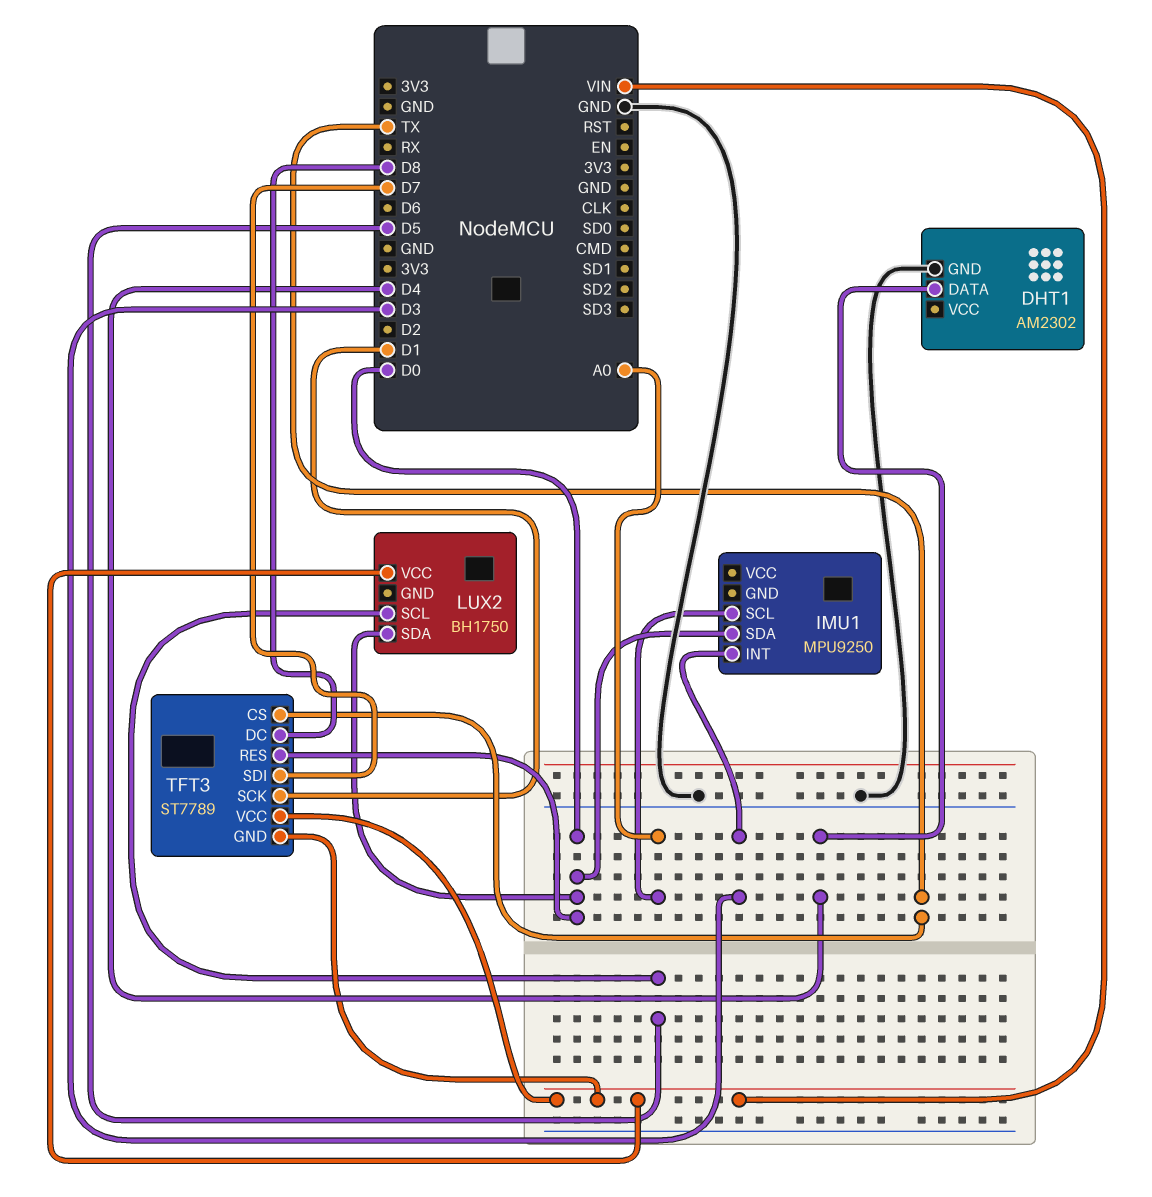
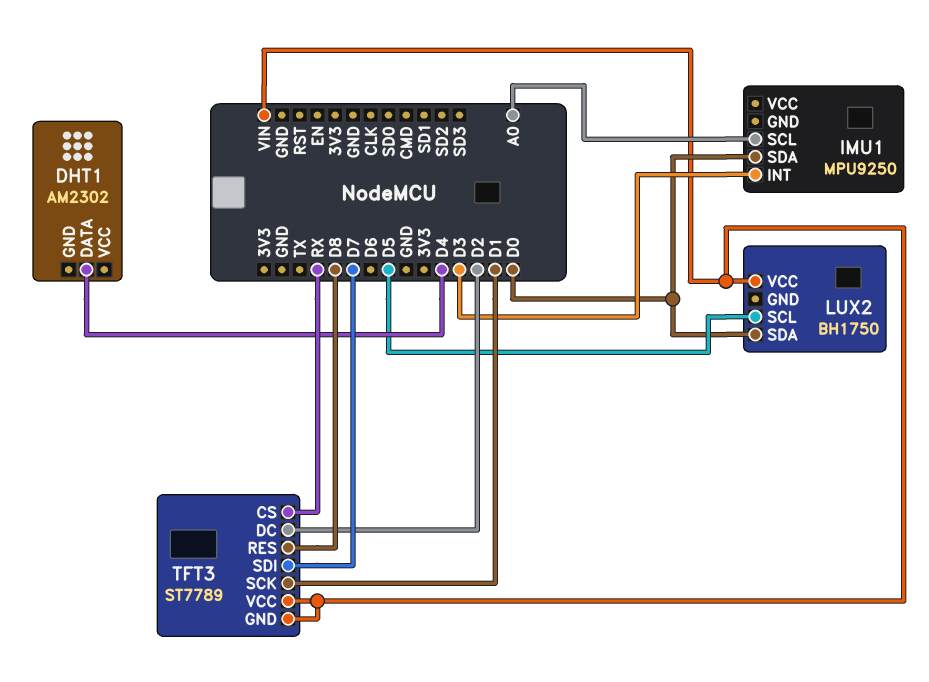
DHT1 pin GND: GND -> none
TFT3 pin CS: TX -> RX
TFT3 pin DC: D8 -> D2
TFT3 pin RES: D0 -> D8

